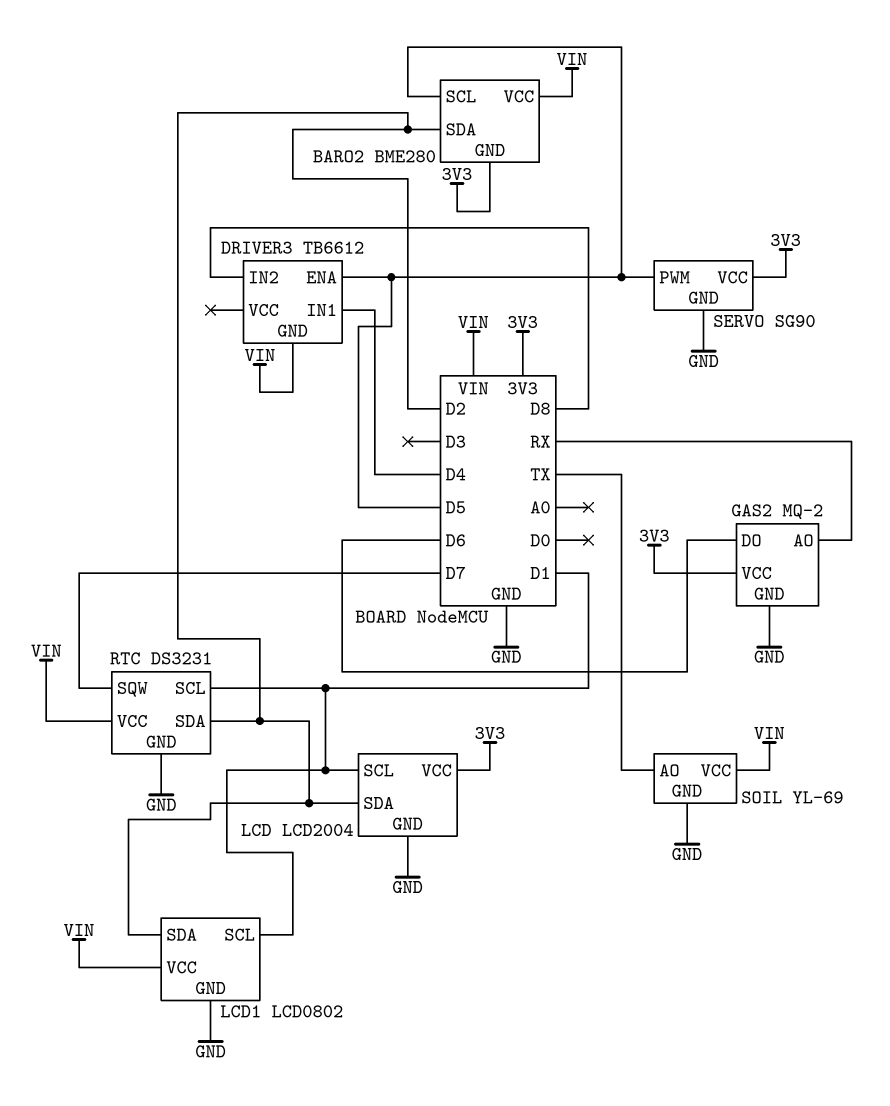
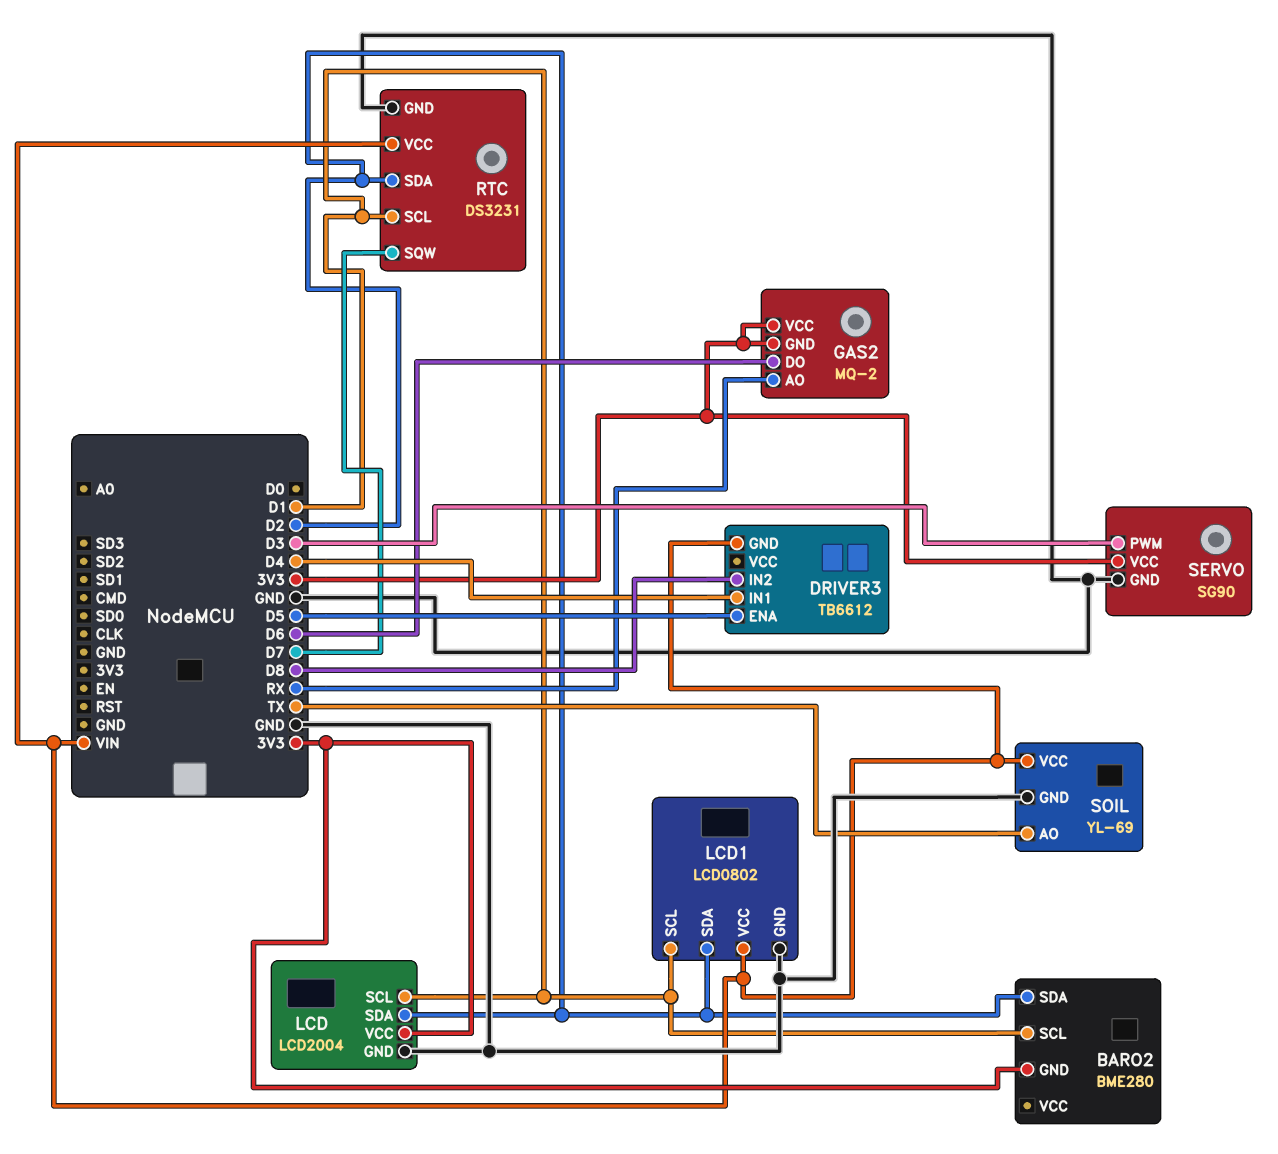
BARO2 pin SCL: D5 -> D1
BARO2 pin VCC: VIN -> none
GAS2 pin GND: GND -> 3V3
SERVO pin PWM: D5 -> D3

